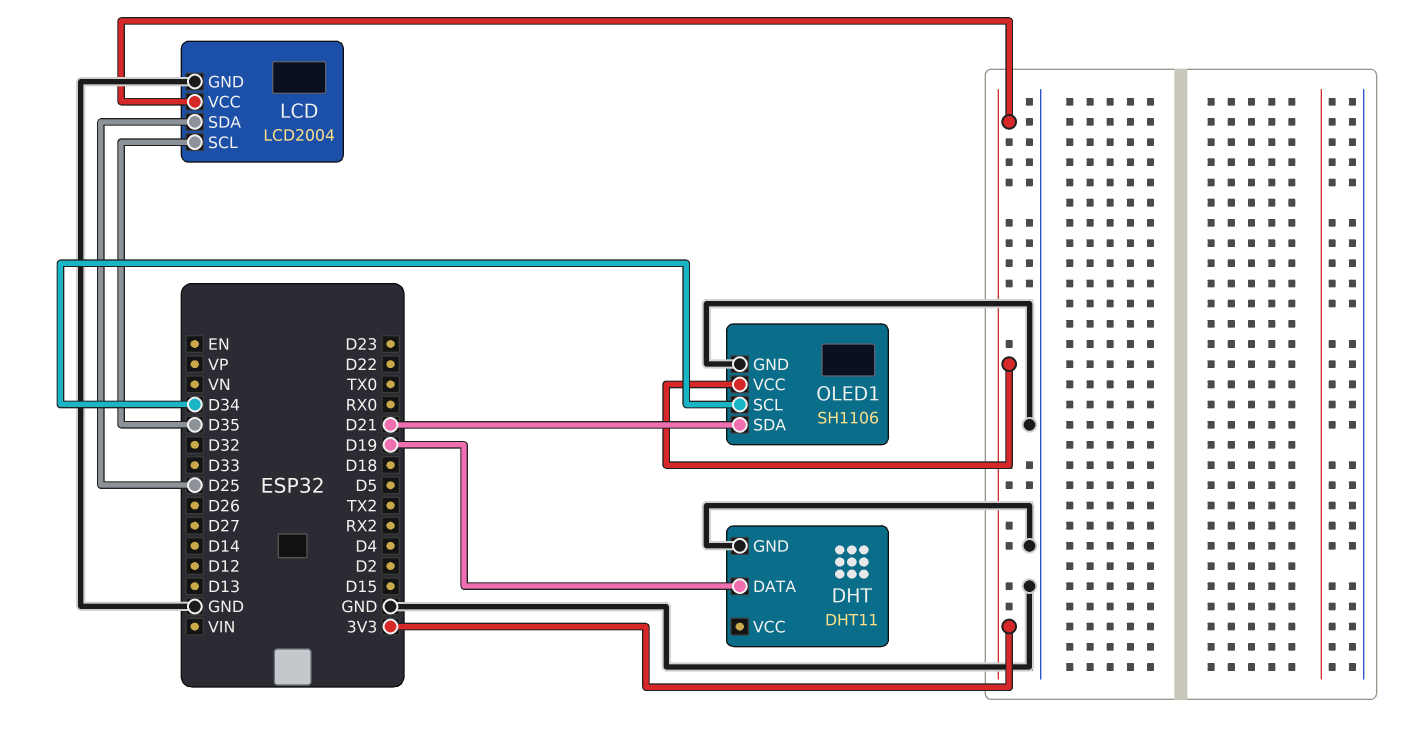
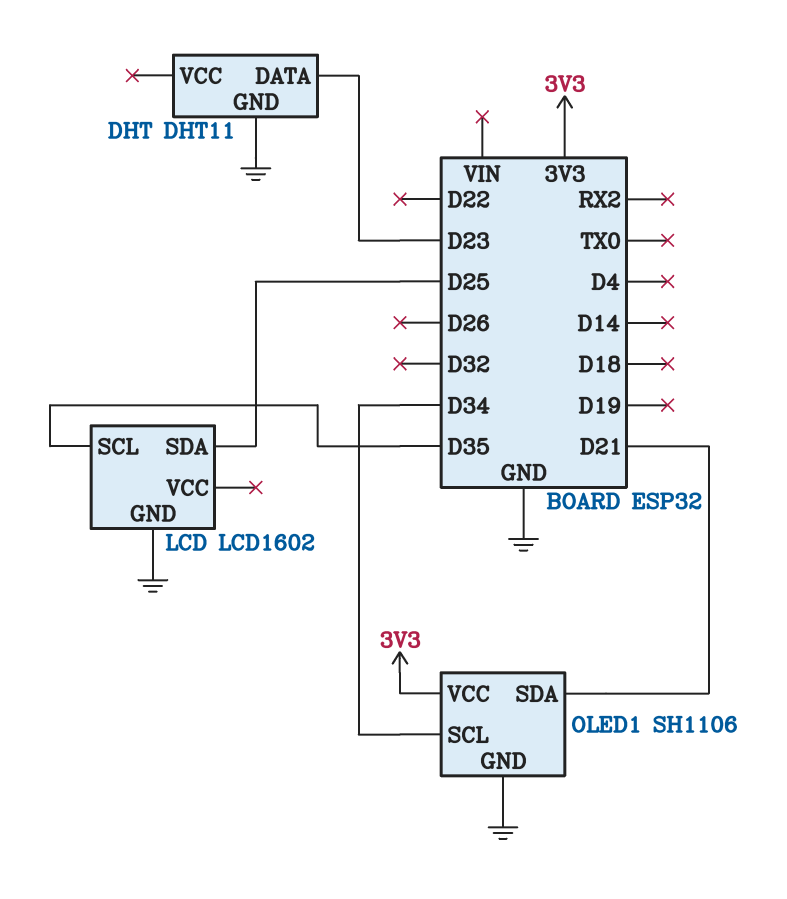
DHT pin DATA: D19 -> D23
LCD: LCD2004 -> LCD1602
LCD pin VCC: 3V3 -> none

